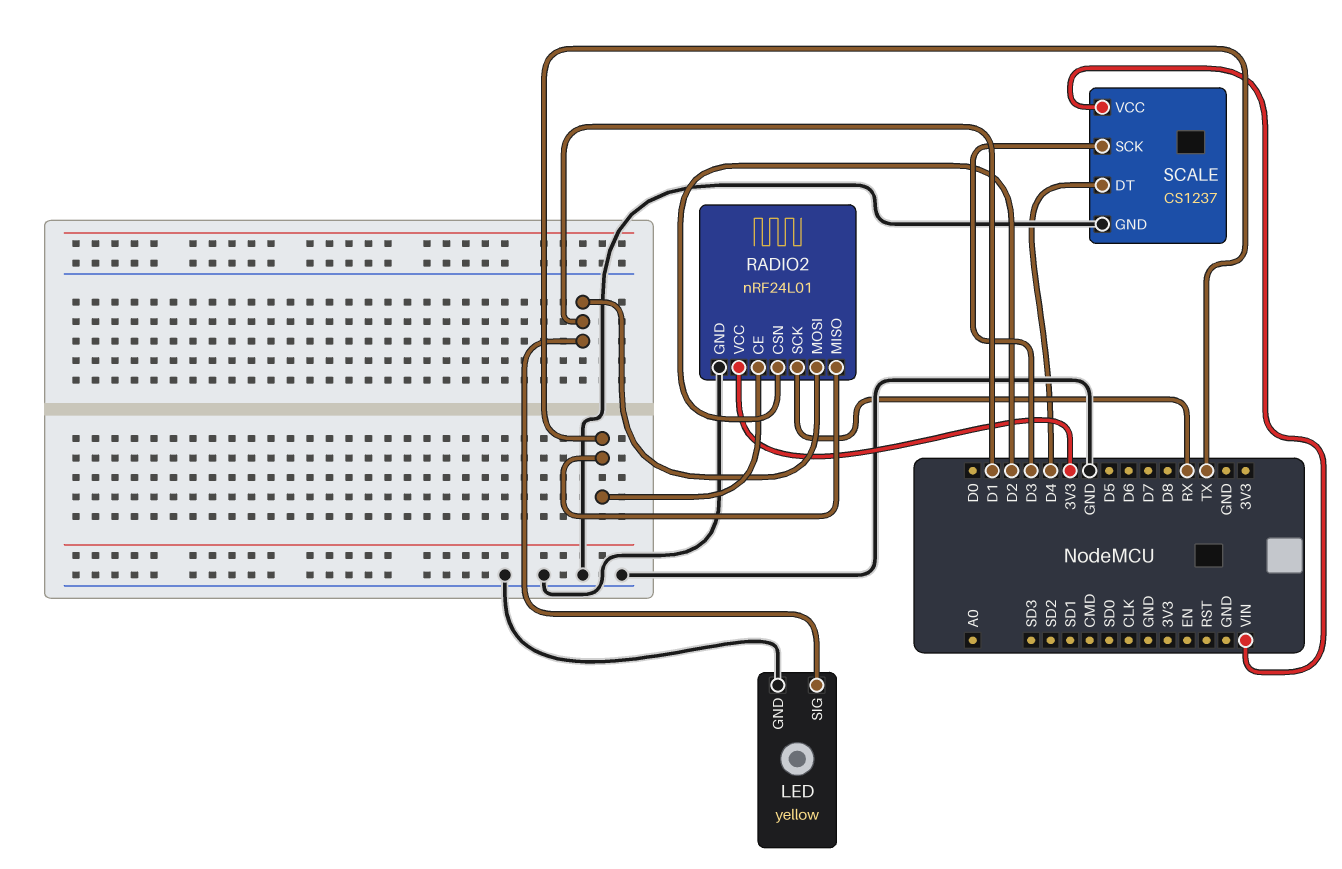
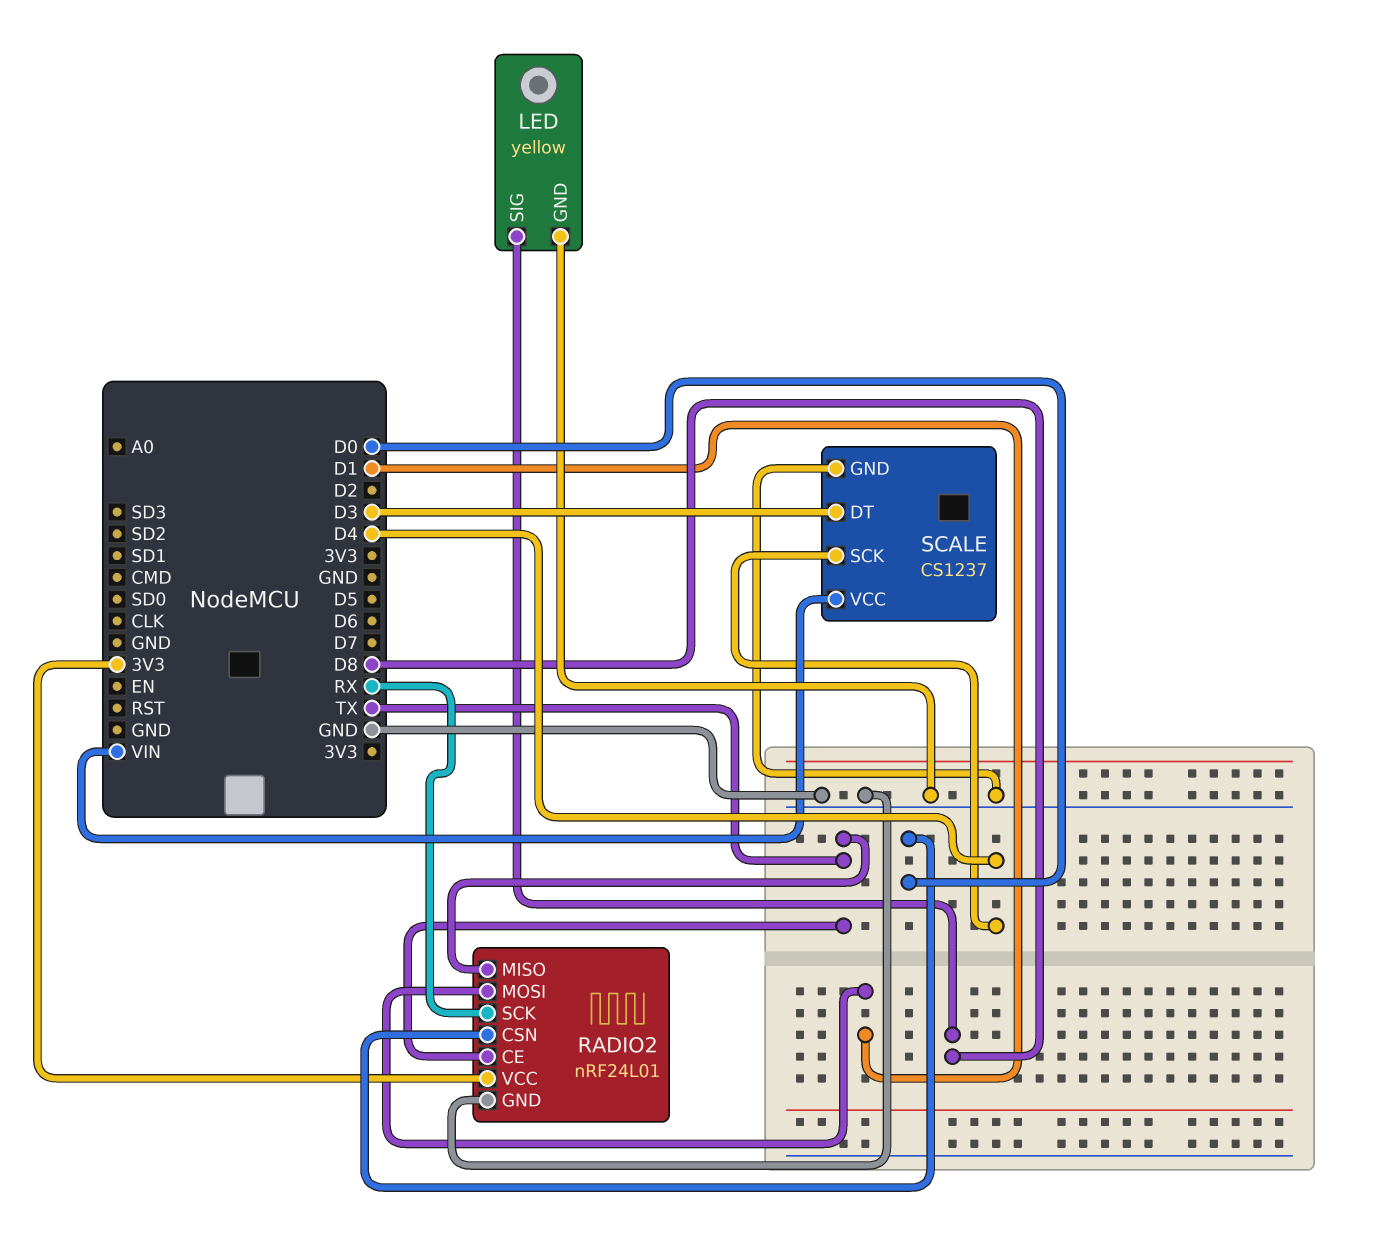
LED pin SIG: D1 -> D8
RADIO2 pin CSN: D2 -> D0
SCALE pin DT: D4 -> D3
SCALE pin SCK: D3 -> D4

